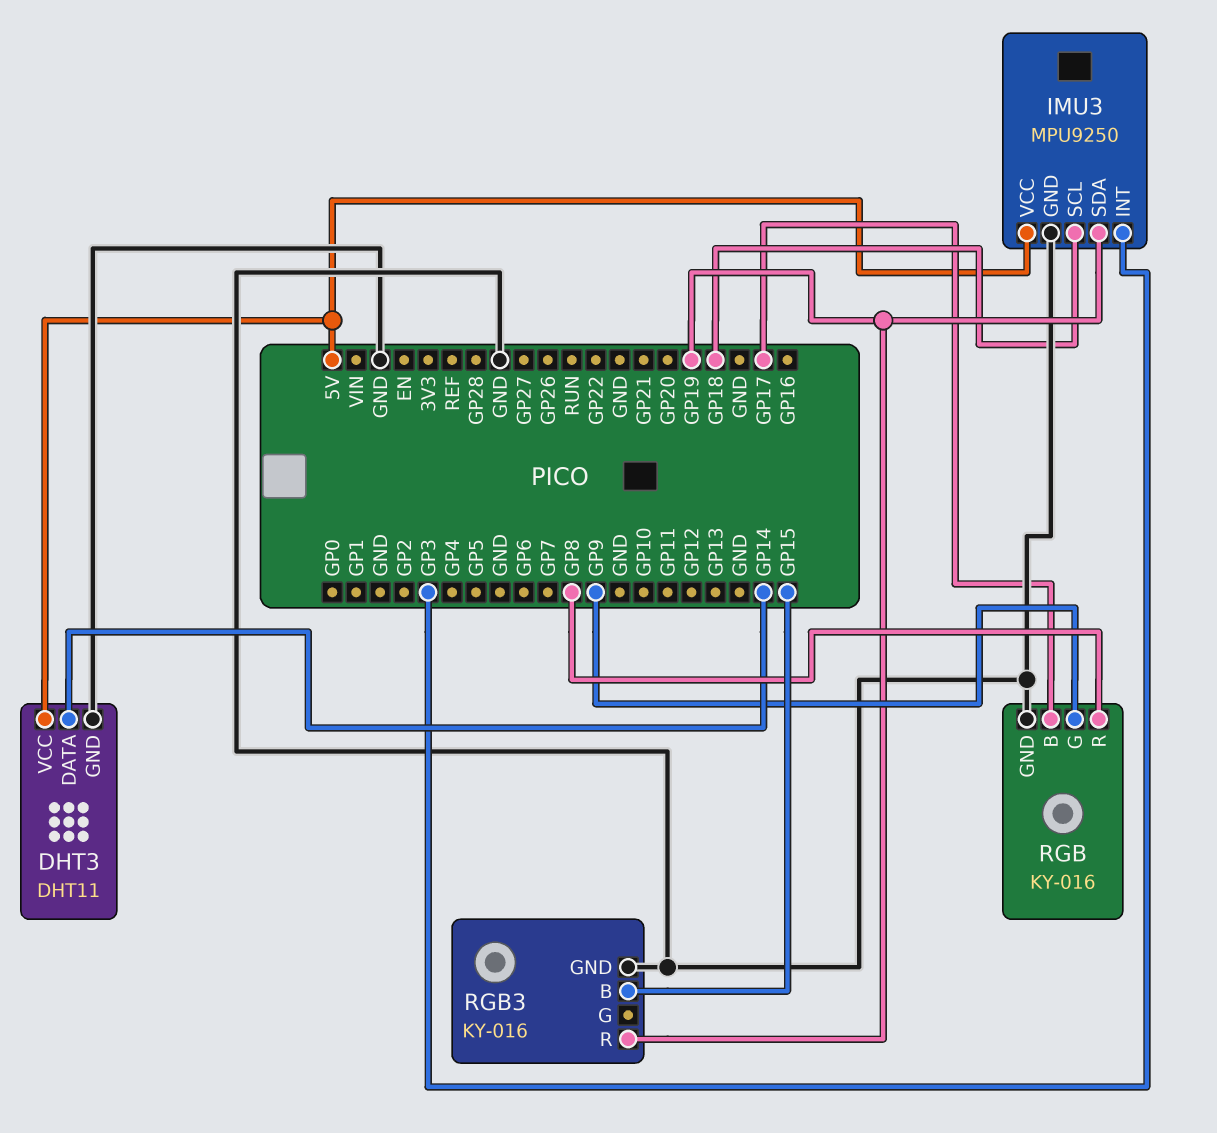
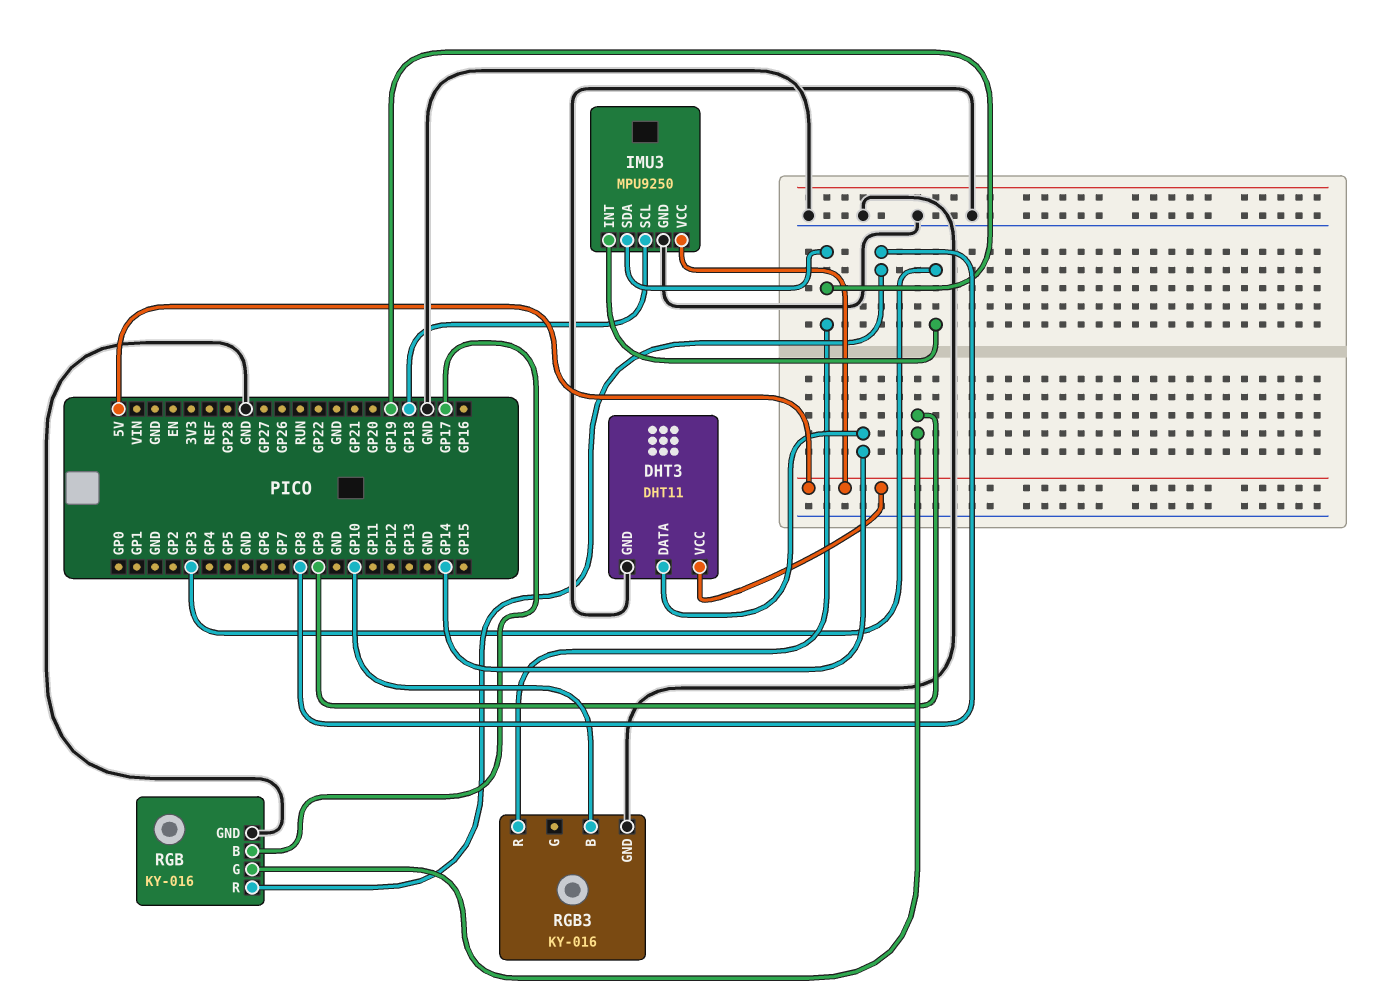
RGB3 pin B: GP15 -> GP10

